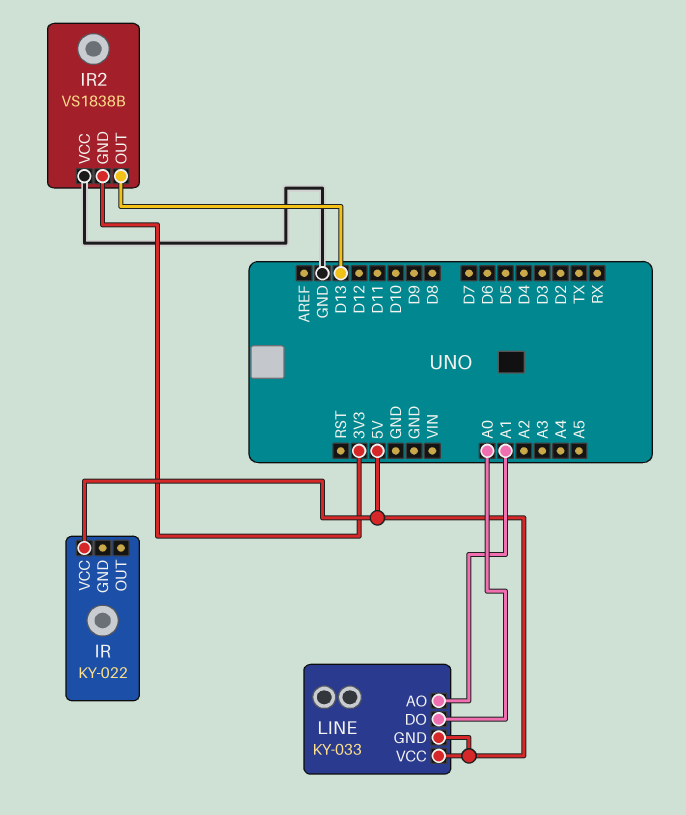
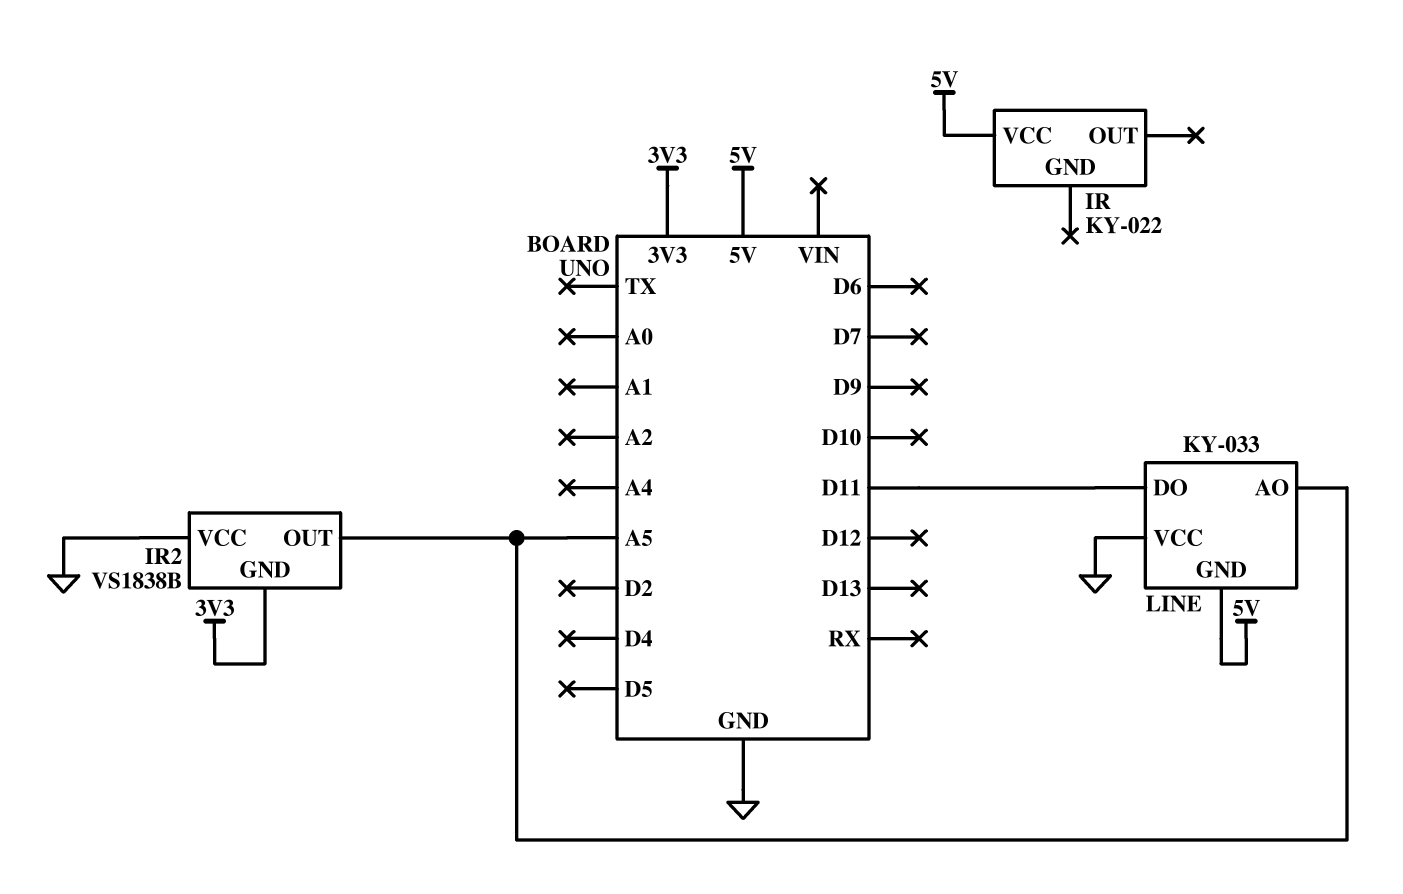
IR2 pin OUT: D13 -> A5
LINE pin AO: A1 -> A5
LINE pin DO: A0 -> D11
LINE pin VCC: 5V -> GND

